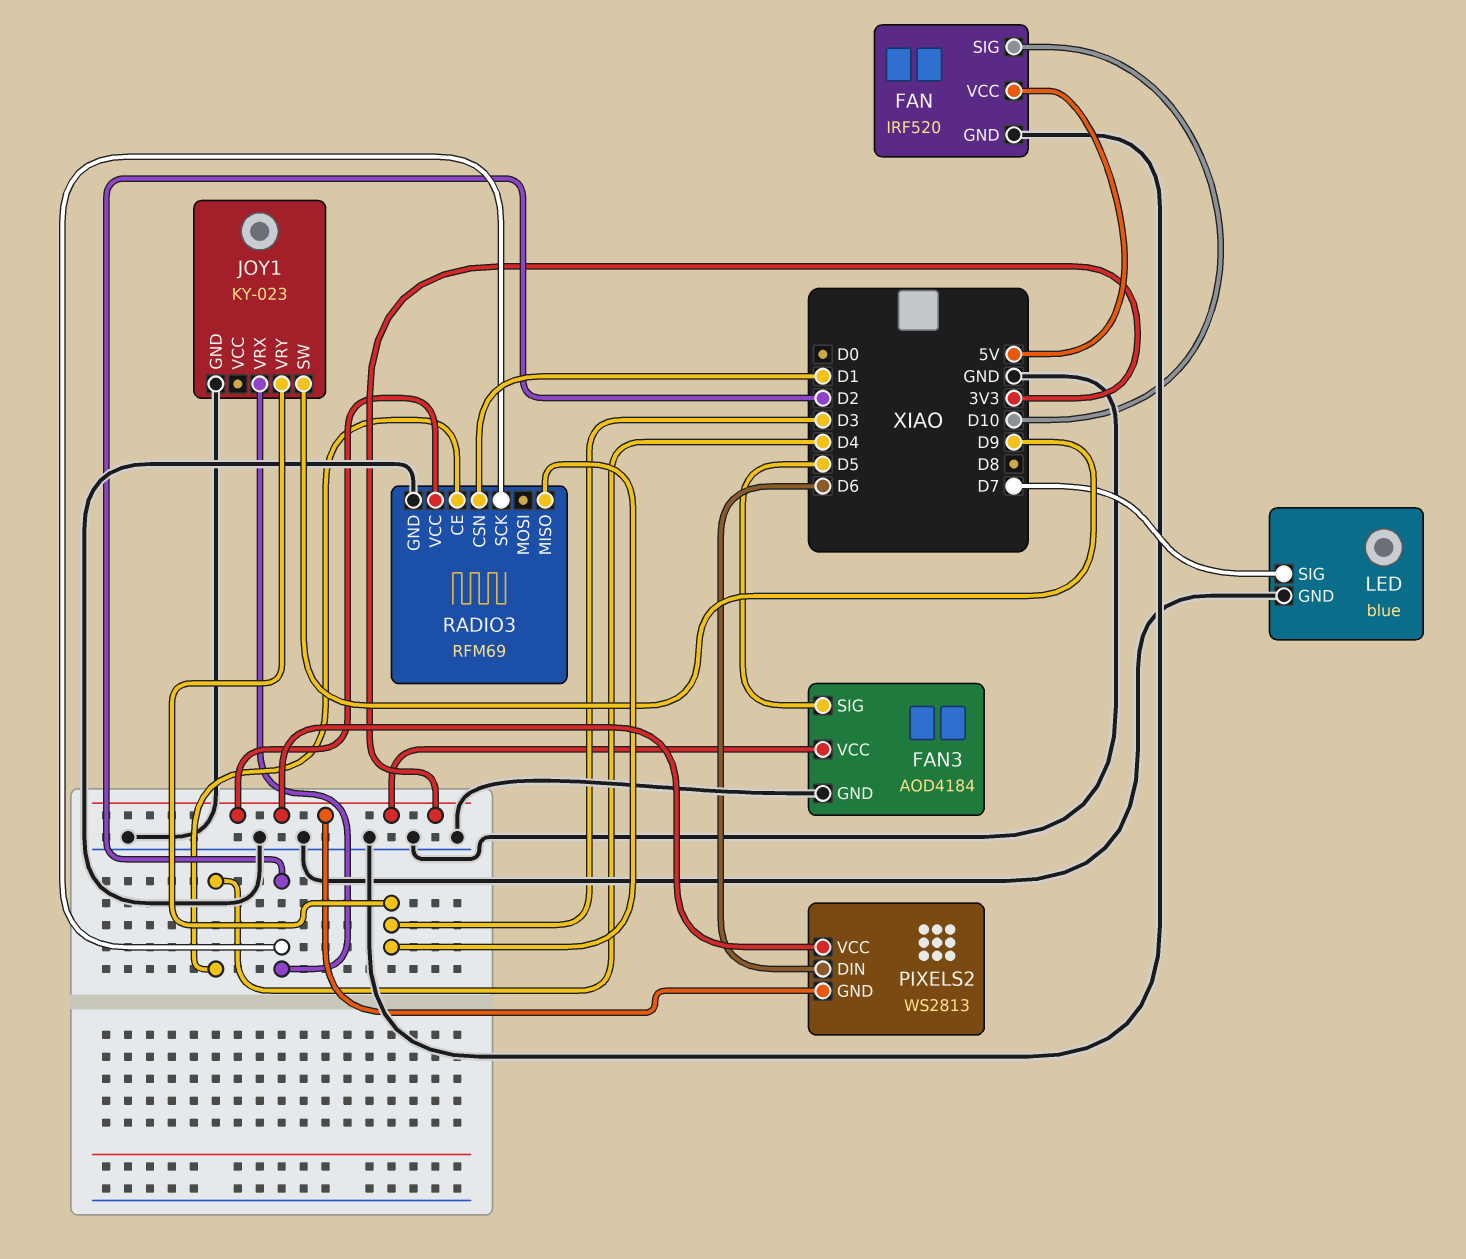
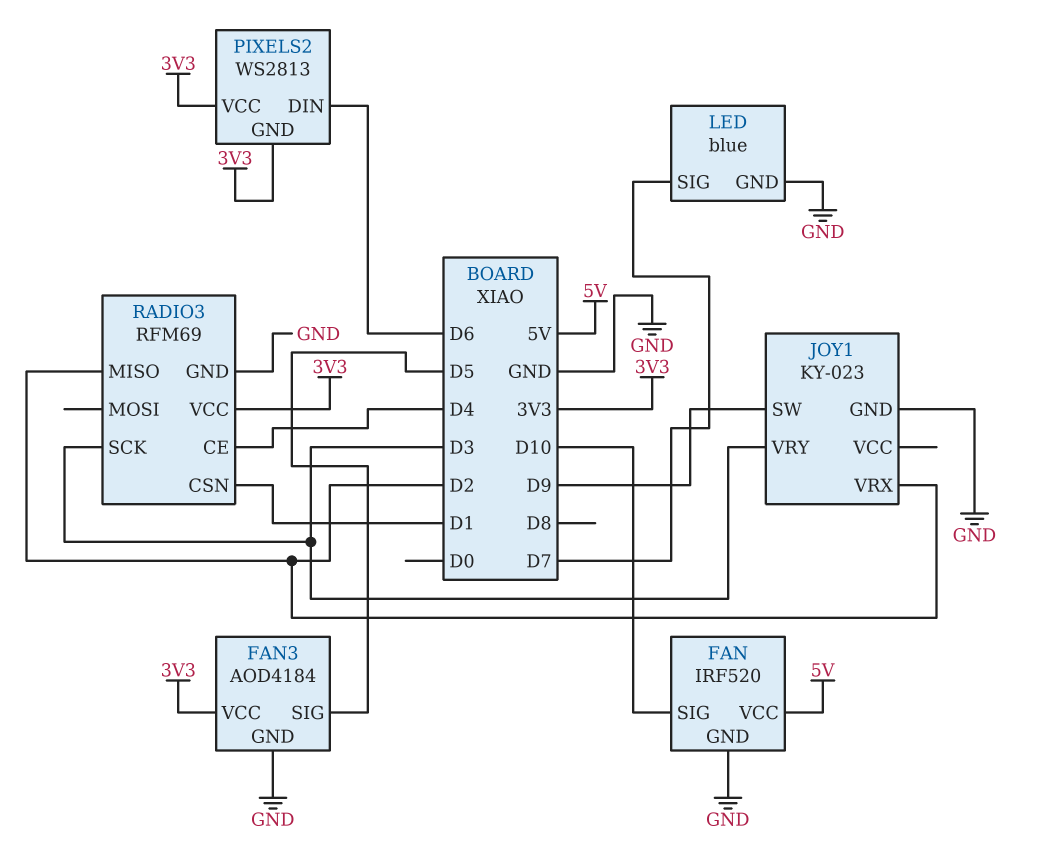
RADIO3 pin MISO: D3 -> D2
RADIO3 pin SCK: D2 -> D3

